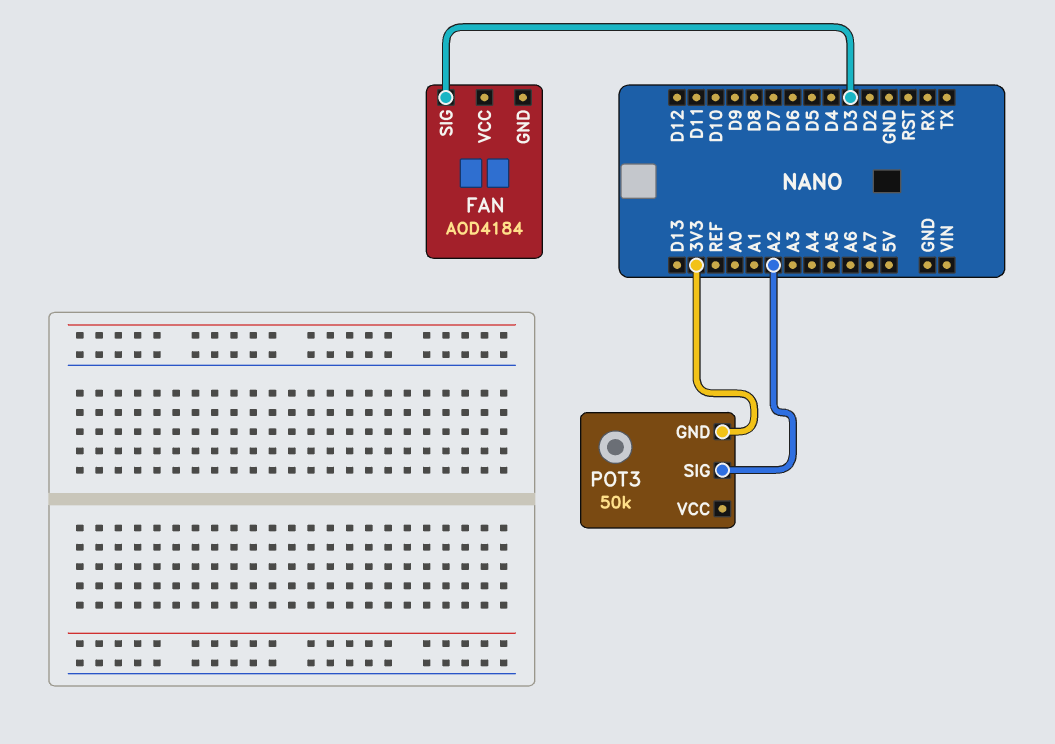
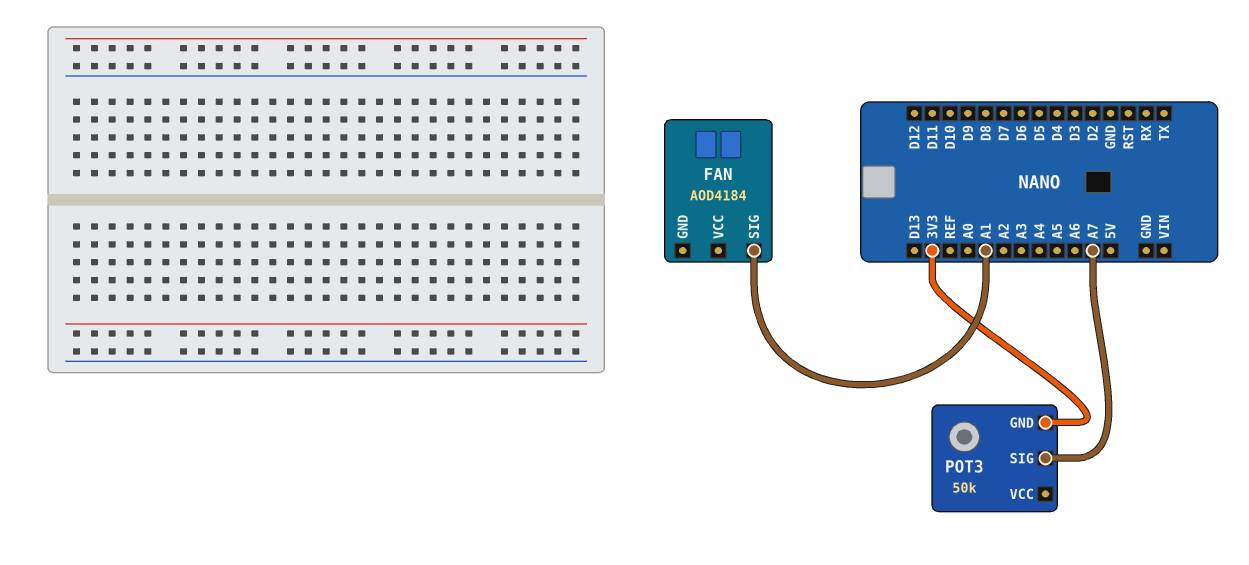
FAN pin SIG: D3 -> A1
POT3 pin SIG: A2 -> A7

